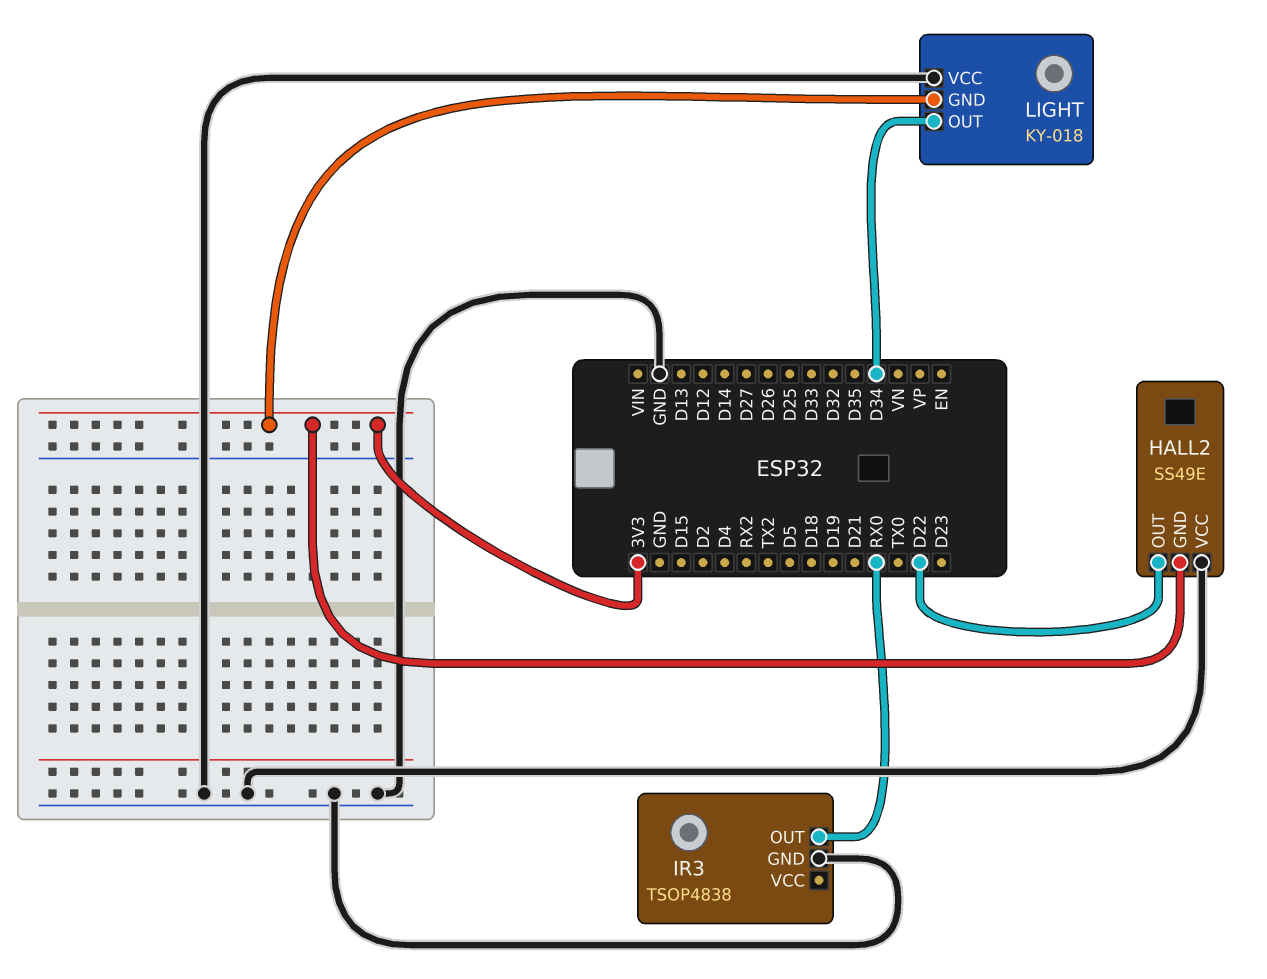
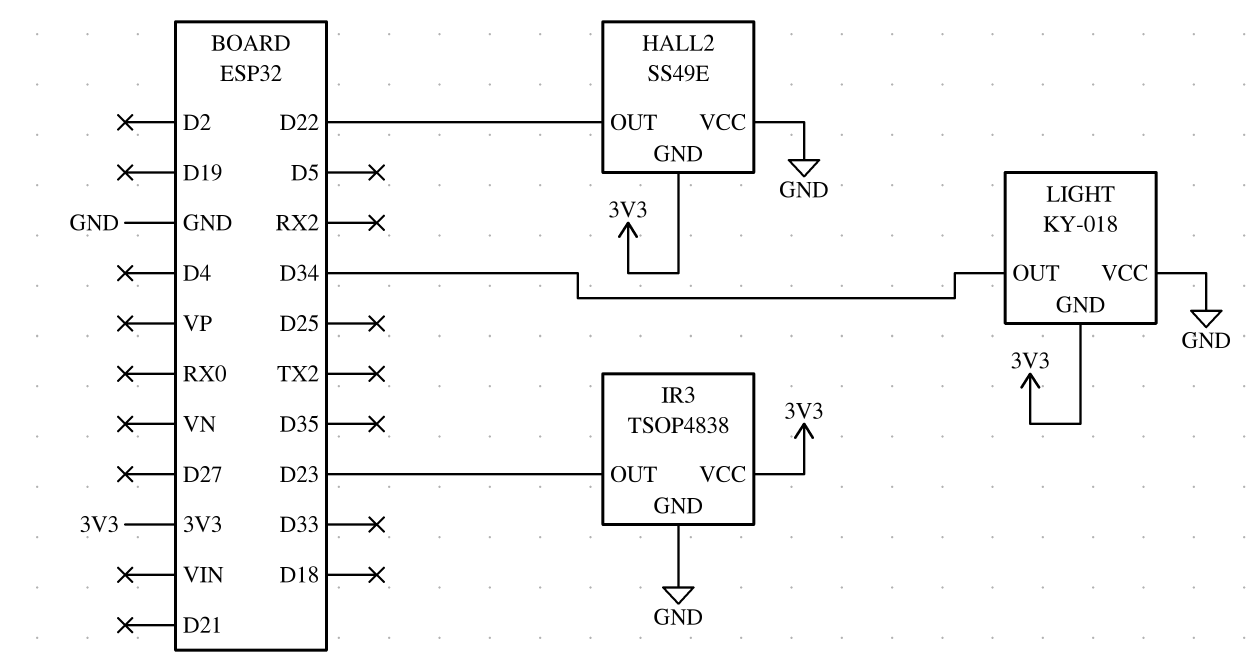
IR3 pin OUT: RX0 -> D23
IR3 pin VCC: none -> 3V3

